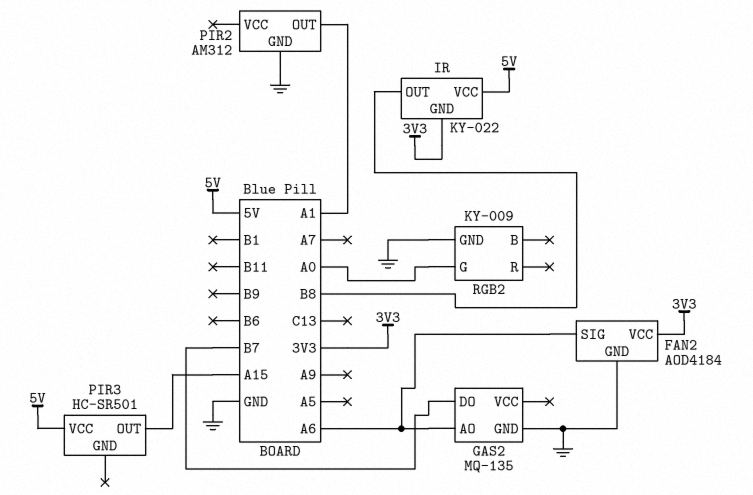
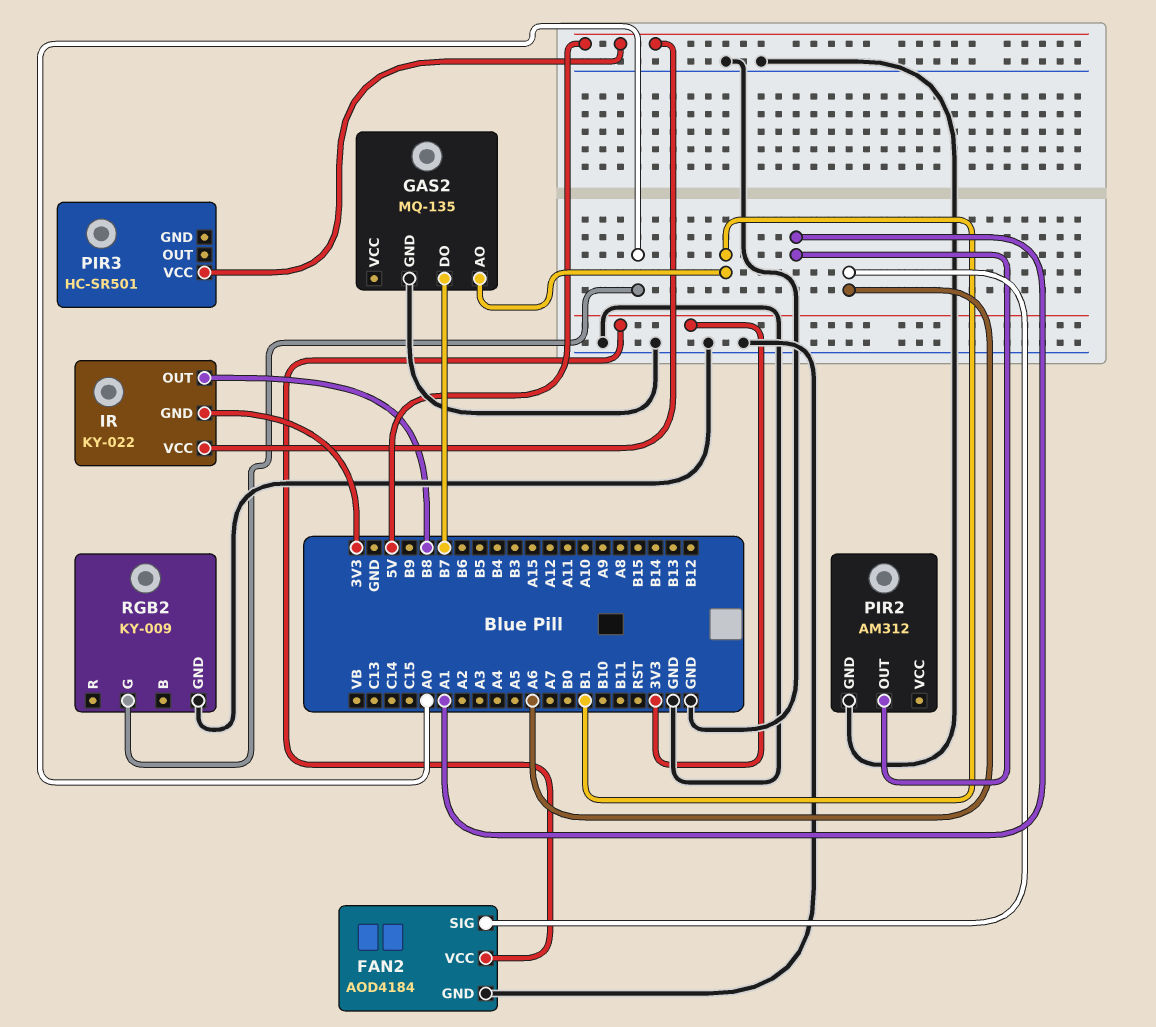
GAS2 pin AO: A6 -> B1
PIR3 pin OUT: A15 -> none

